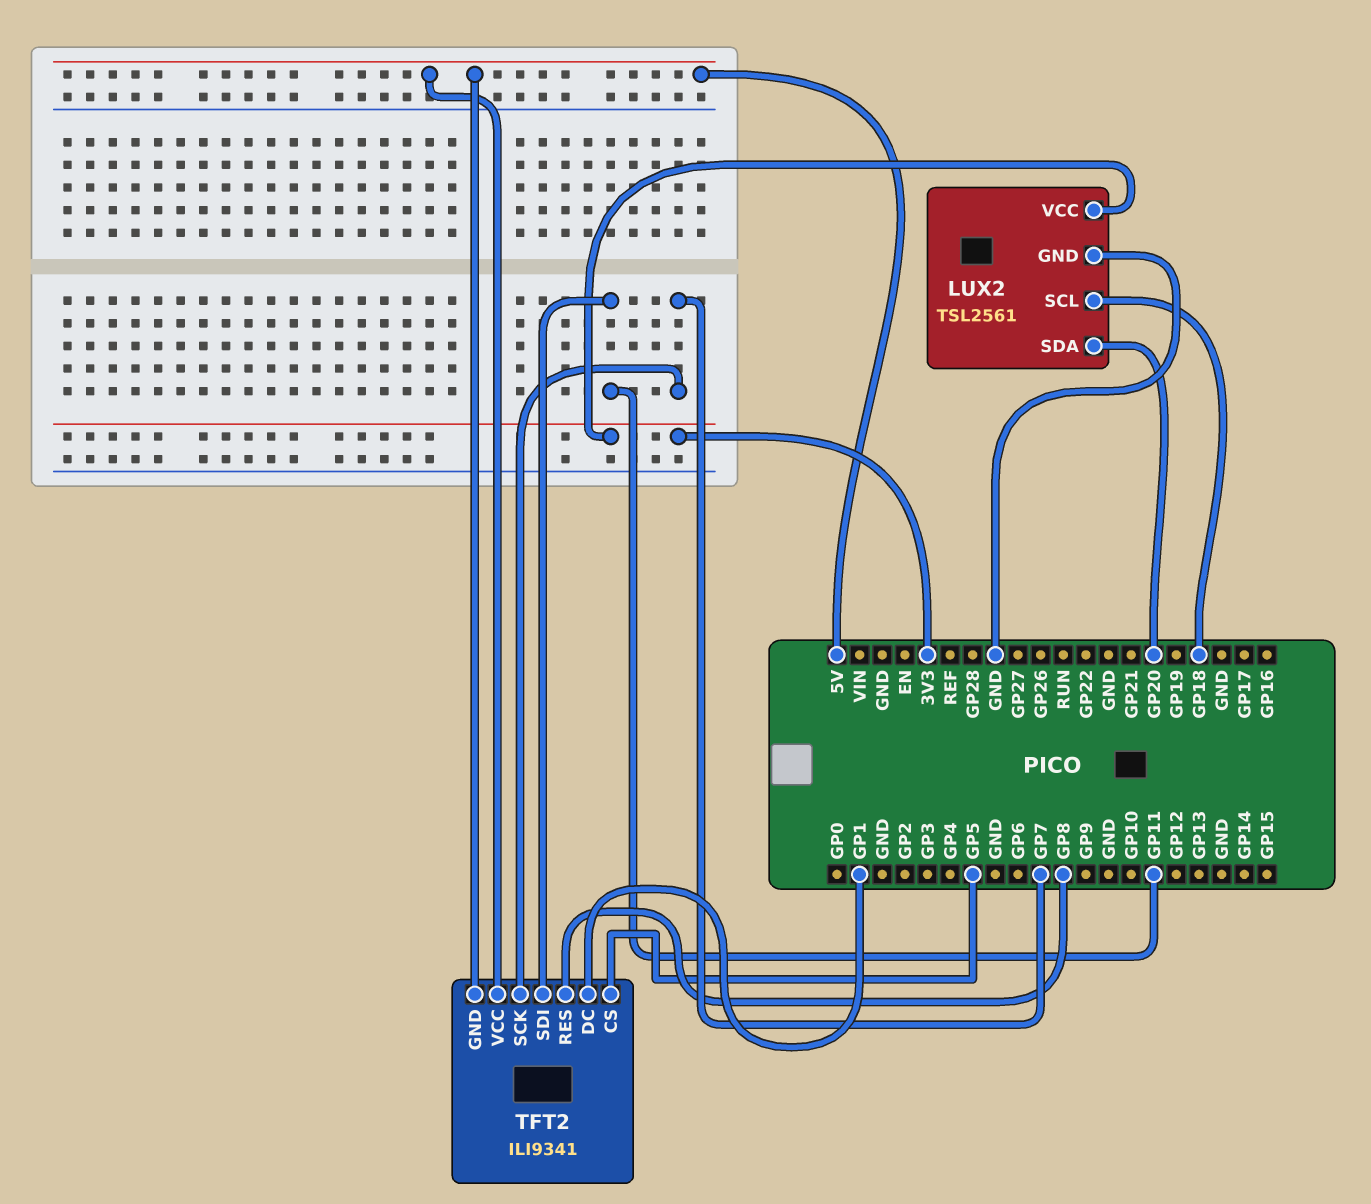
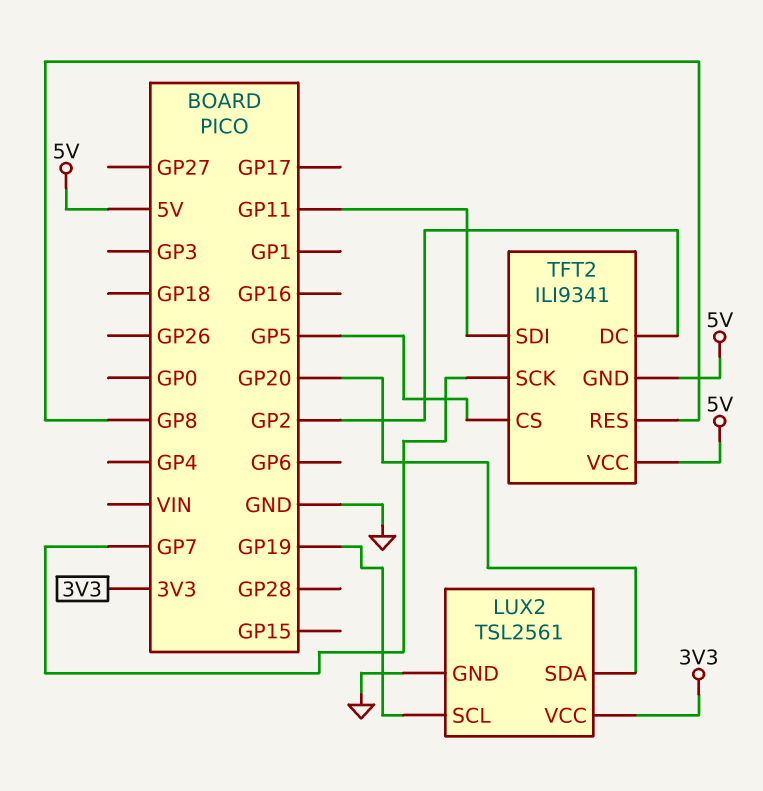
LUX2 pin SCL: GP18 -> GP19
TFT2 pin DC: GP1 -> GP2

